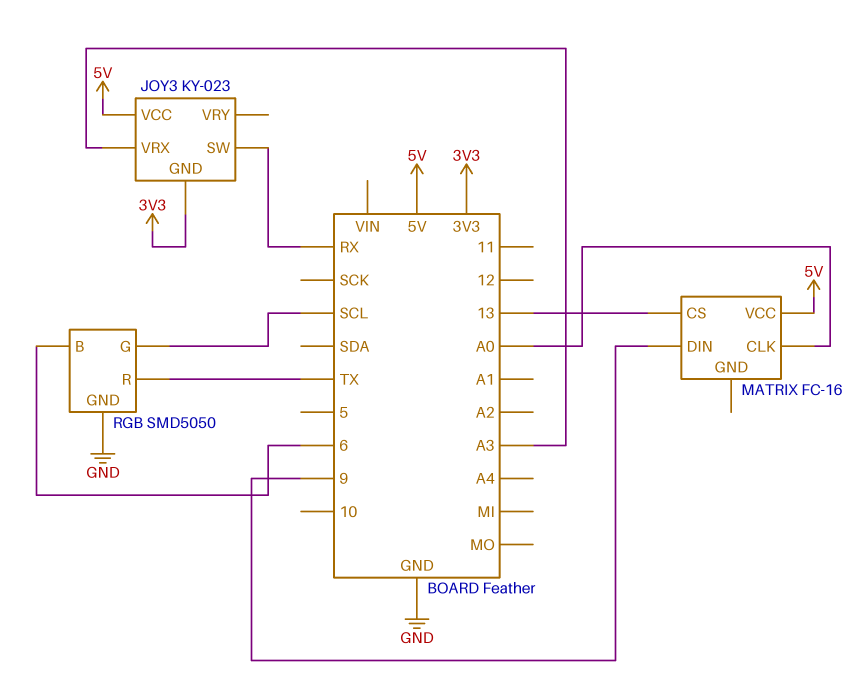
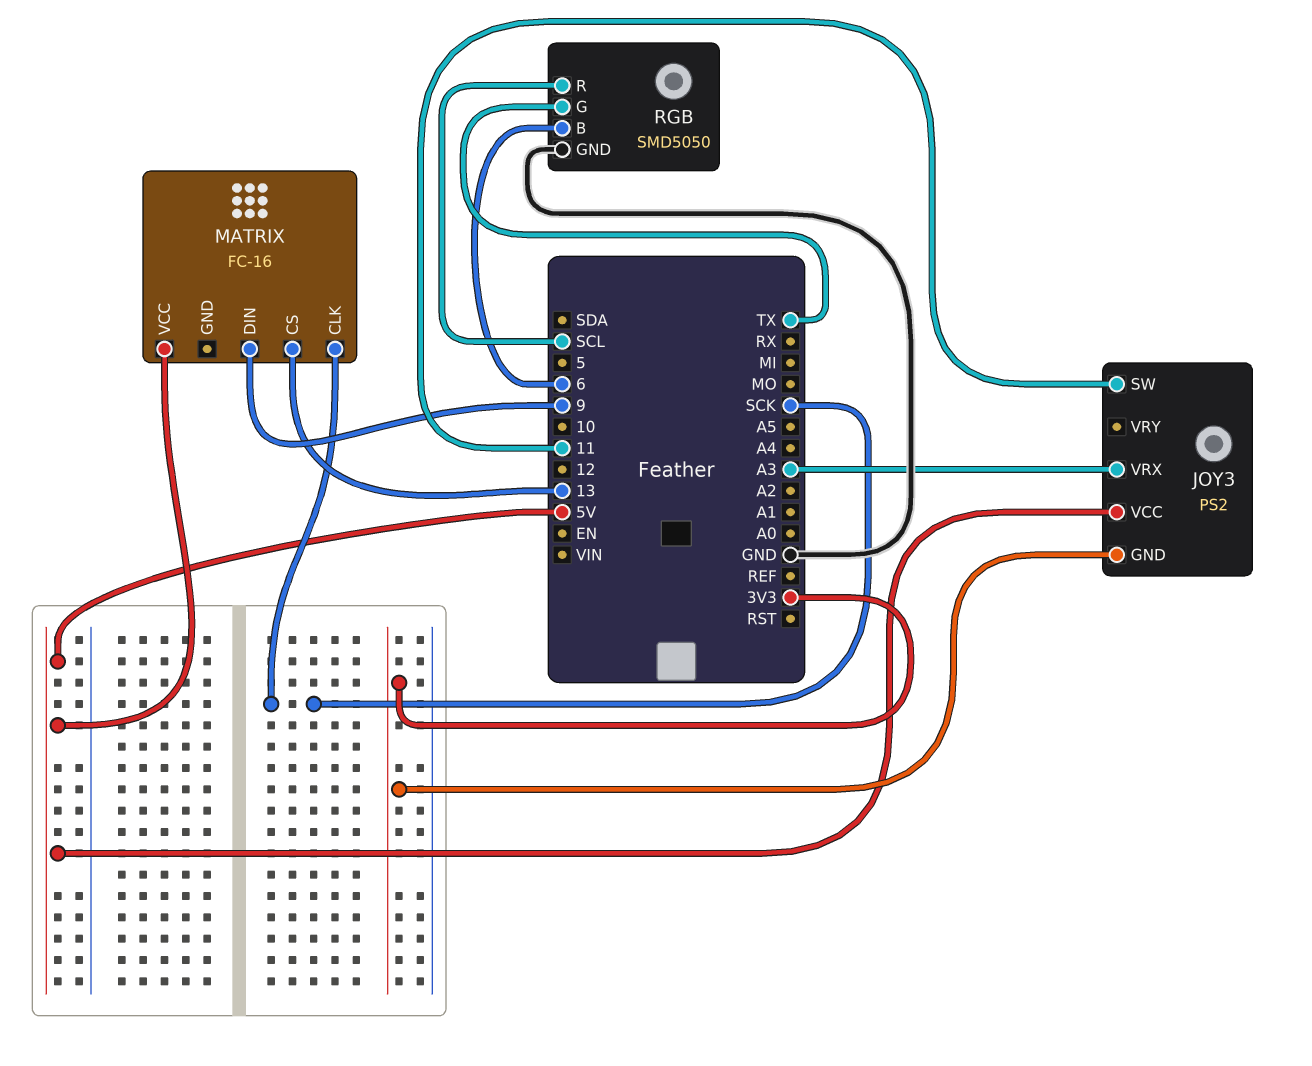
JOY3: KY-023 -> PS2
JOY3 pin SW: RX -> 11
MATRIX pin CLK: A0 -> SCK
RGB pin G: SCL -> TX
RGB pin R: TX -> SCL

